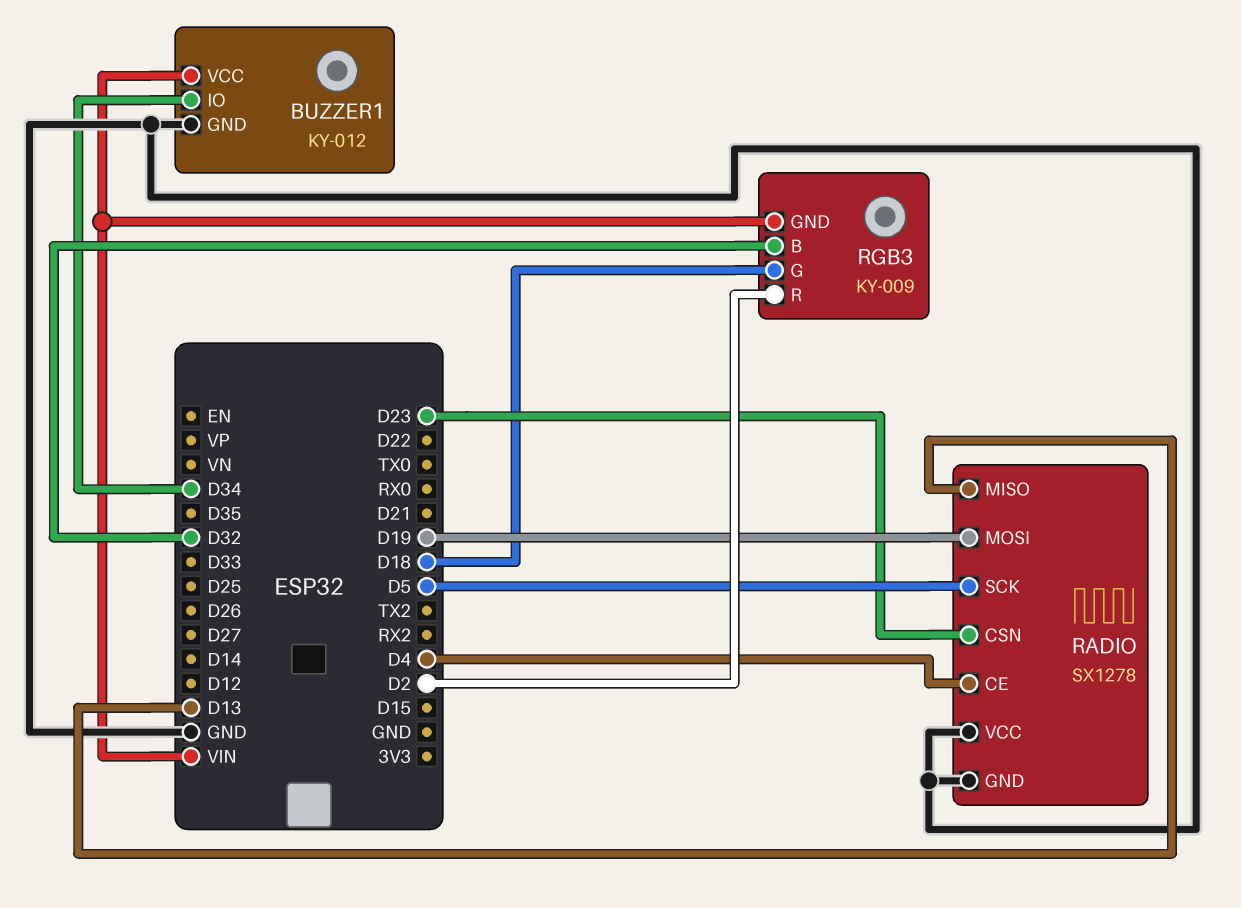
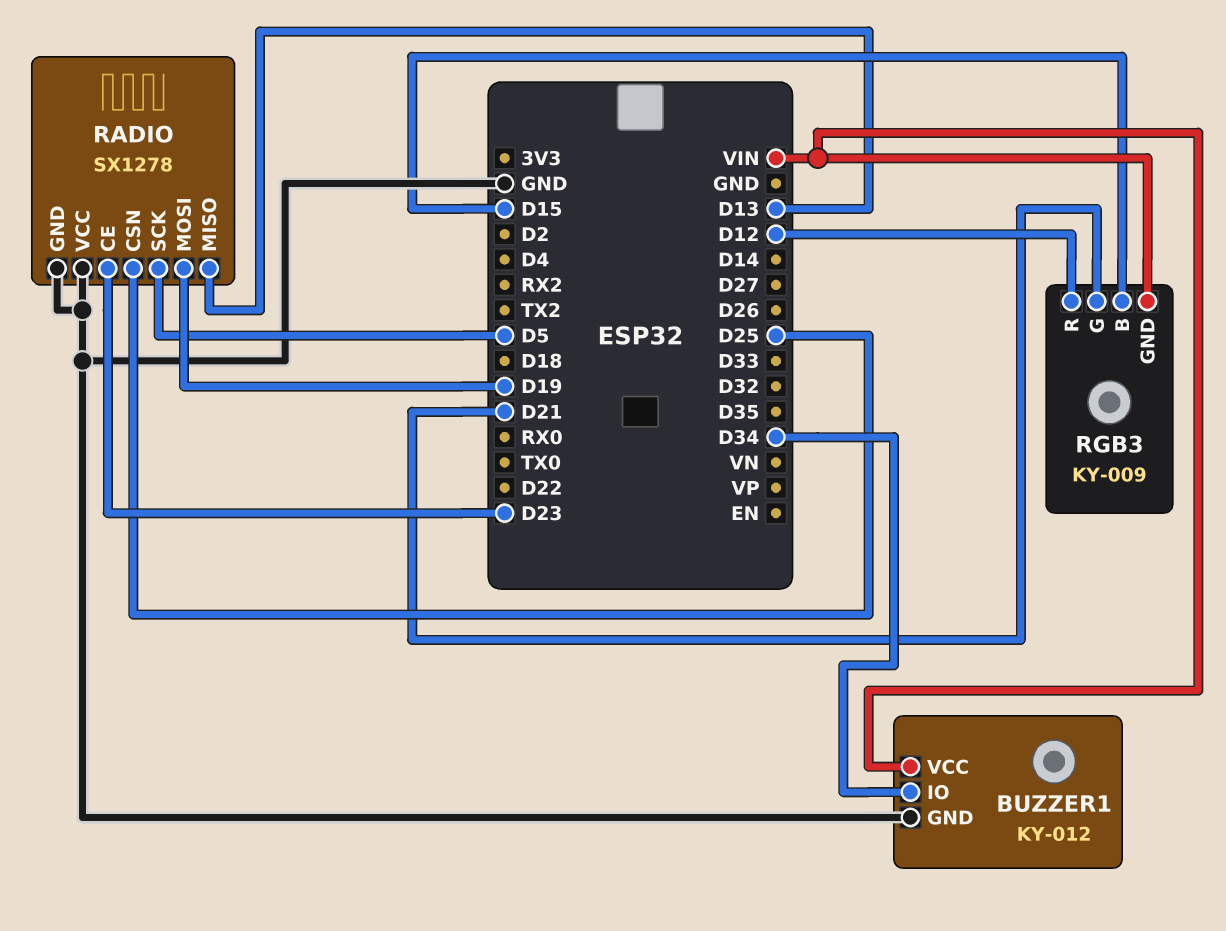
RADIO pin CE: D4 -> D23
RADIO pin CSN: D23 -> D25
RGB3 pin B: D32 -> D15
RGB3 pin G: D18 -> D21
RGB3 pin R: D2 -> D12

